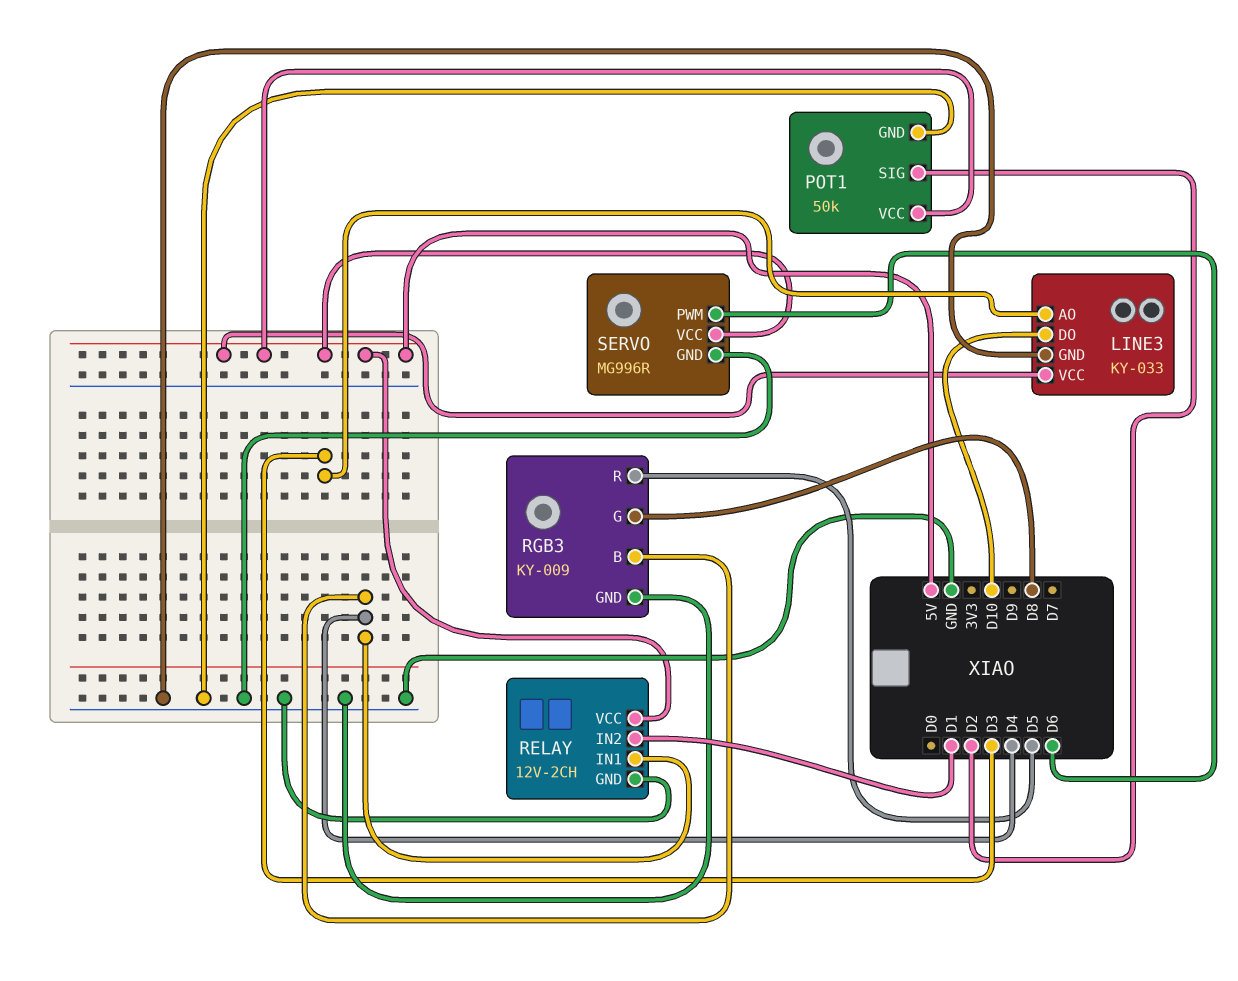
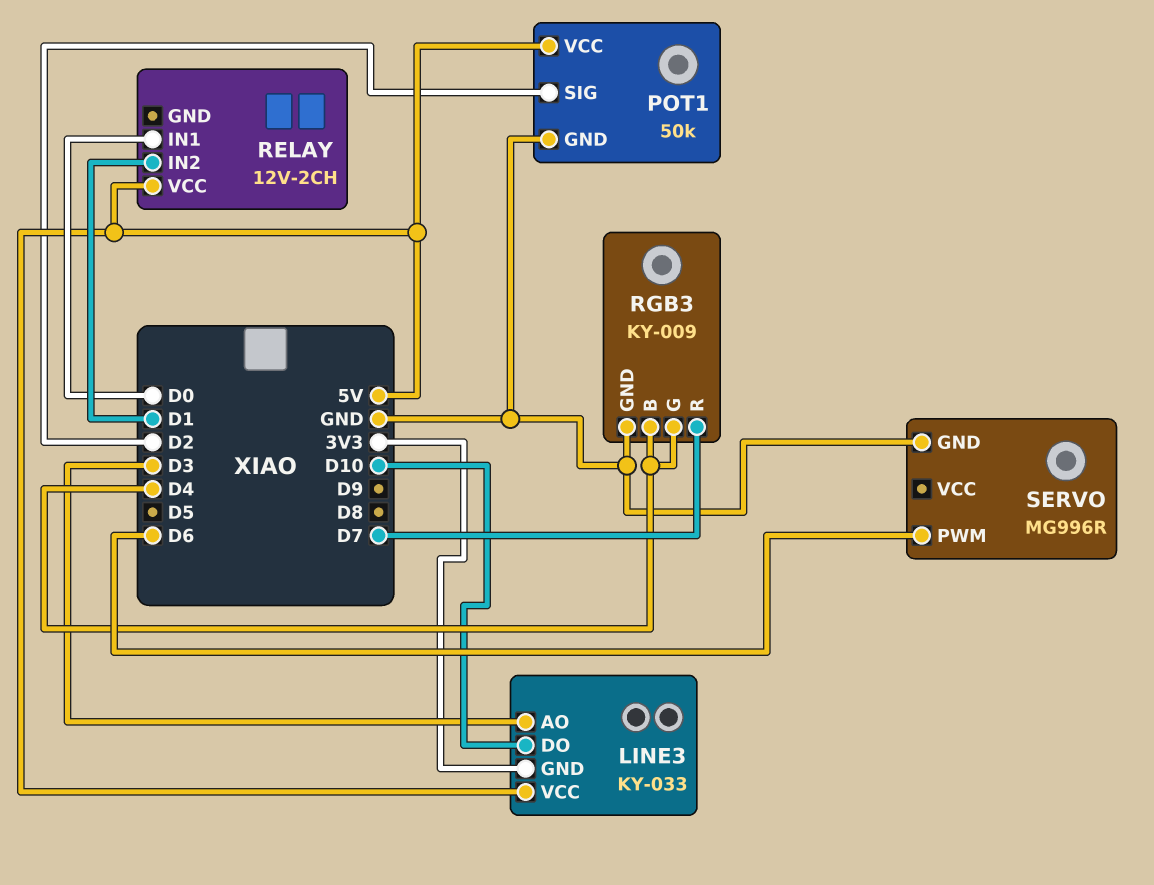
LINE3 pin GND: GND -> 3V3
RELAY pin GND: GND -> none
RELAY pin IN1: D4 -> D0
RGB3 pin G: D8 -> D4
RGB3 pin R: D5 -> D7
SERVO pin VCC: 5V -> none

